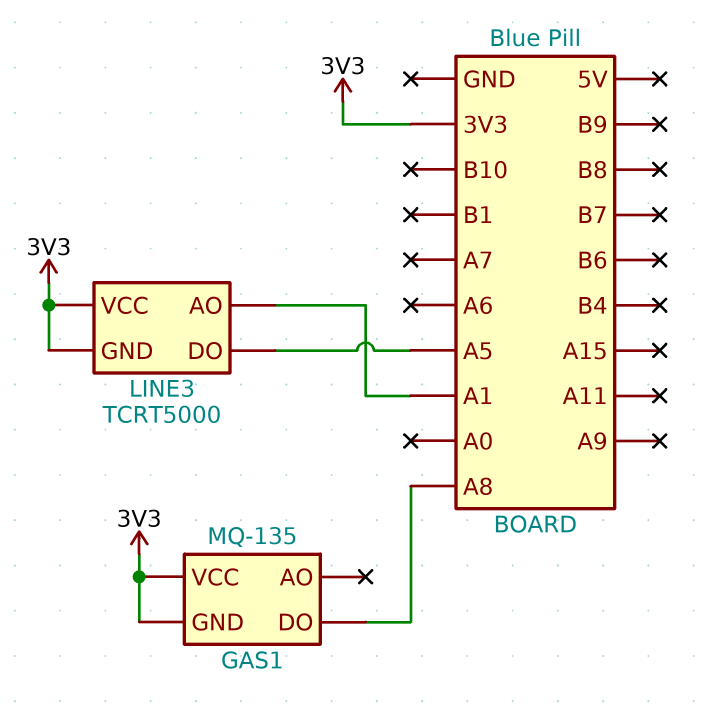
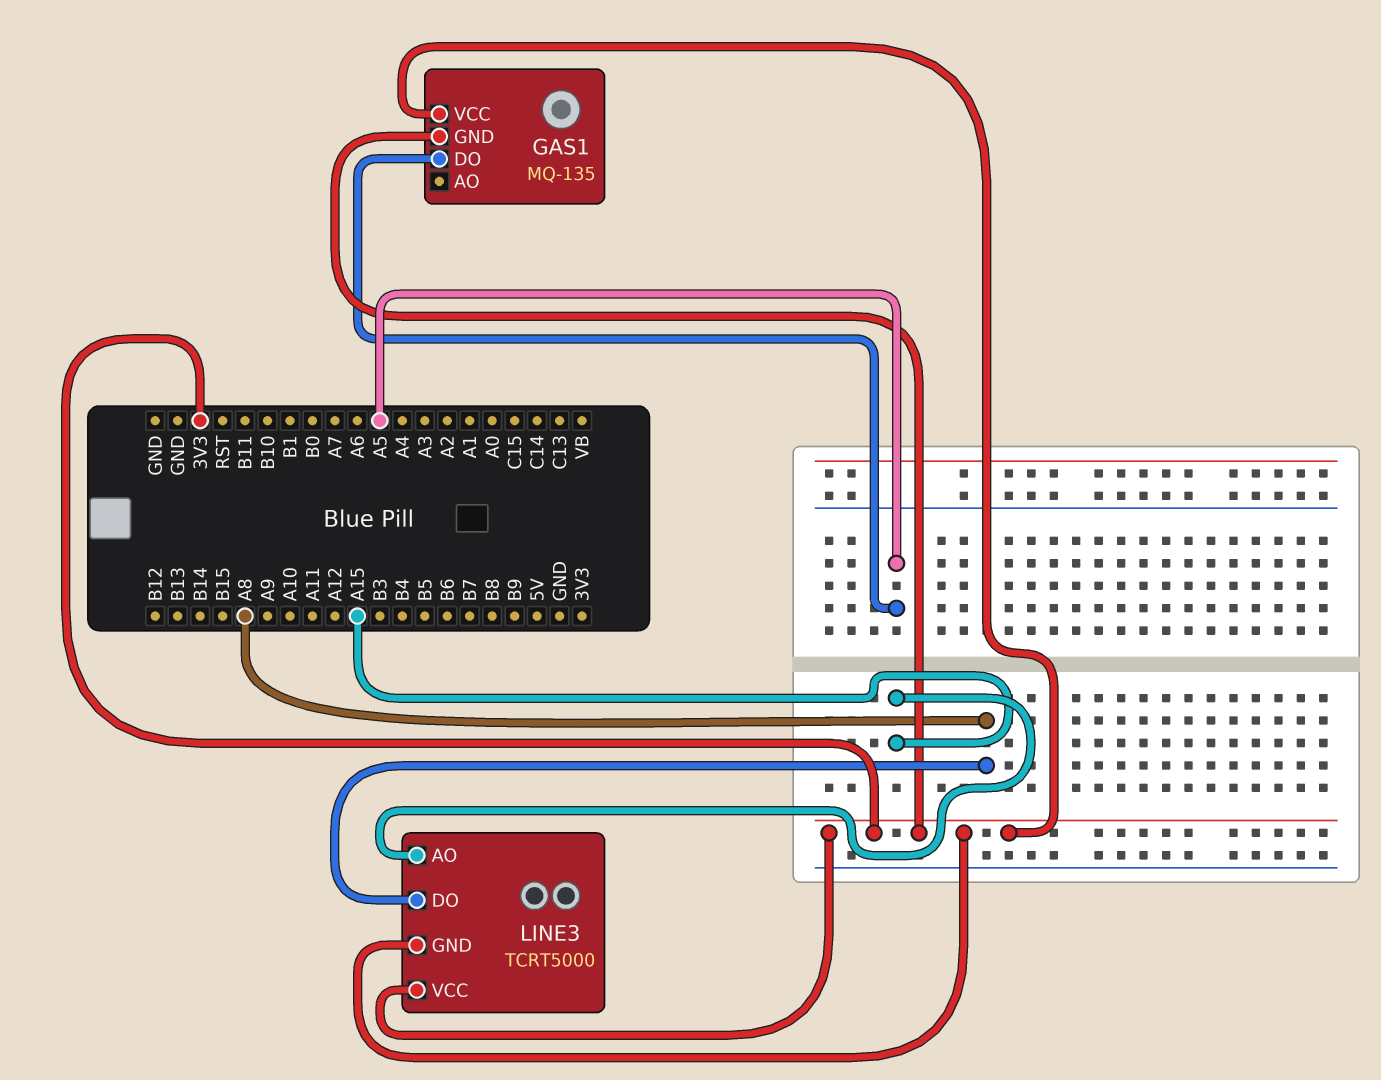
GAS1 pin DO: A8 -> A5
LINE3 pin AO: A1 -> A15
LINE3 pin DO: A5 -> A8

